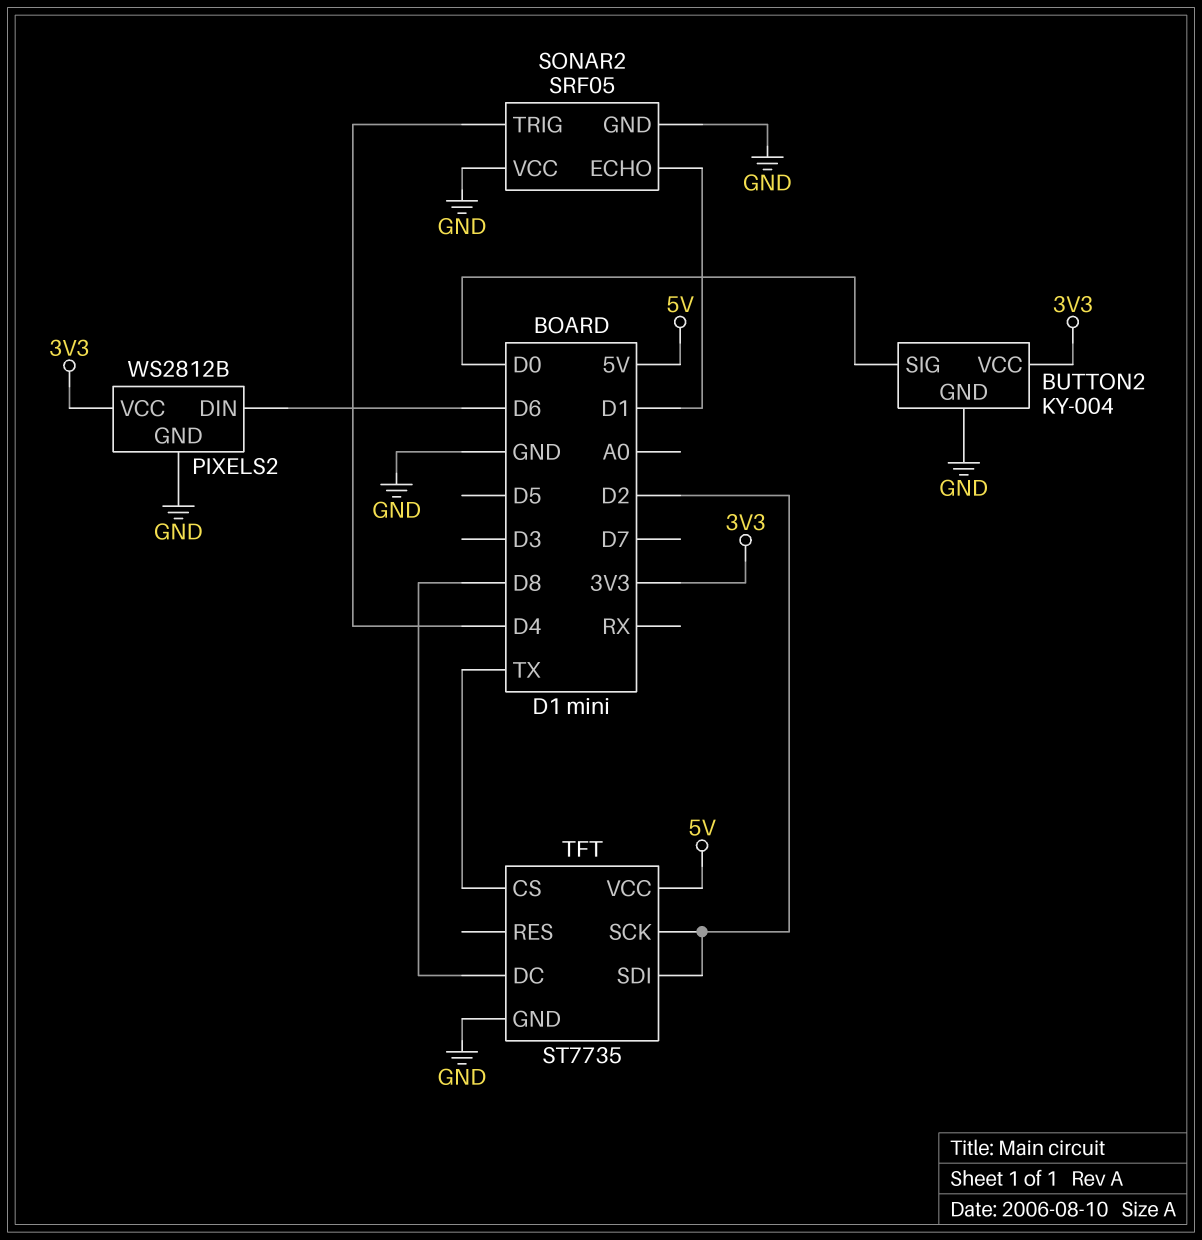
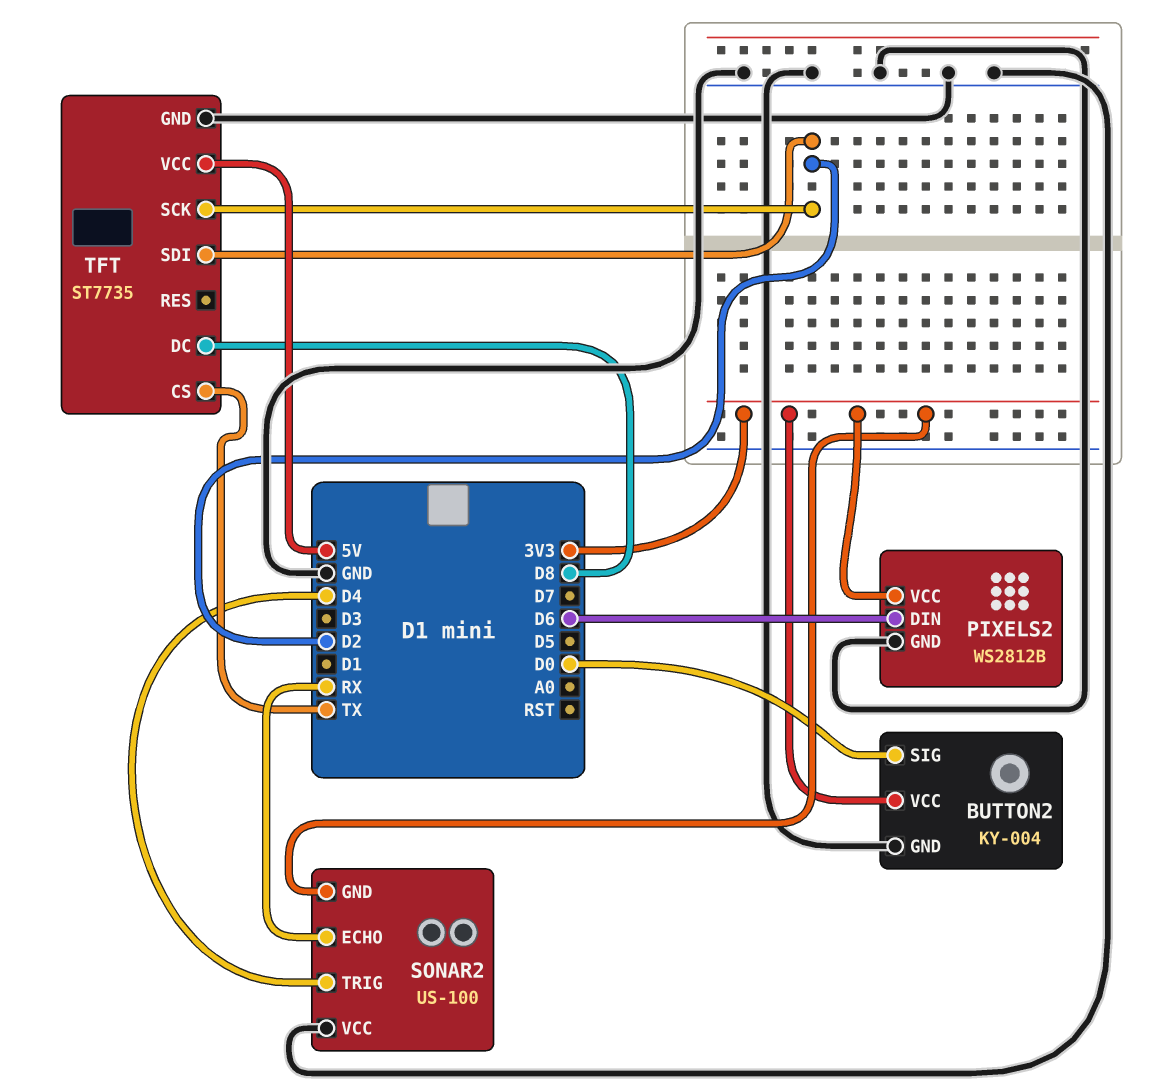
SONAR2: SRF05 -> US-100
SONAR2 pin ECHO: D1 -> RX
SONAR2 pin GND: GND -> 3V3

